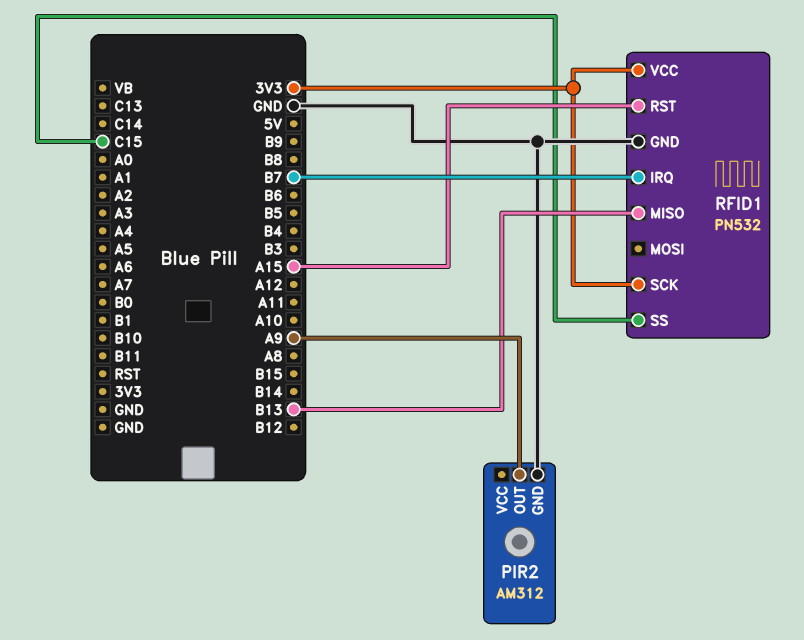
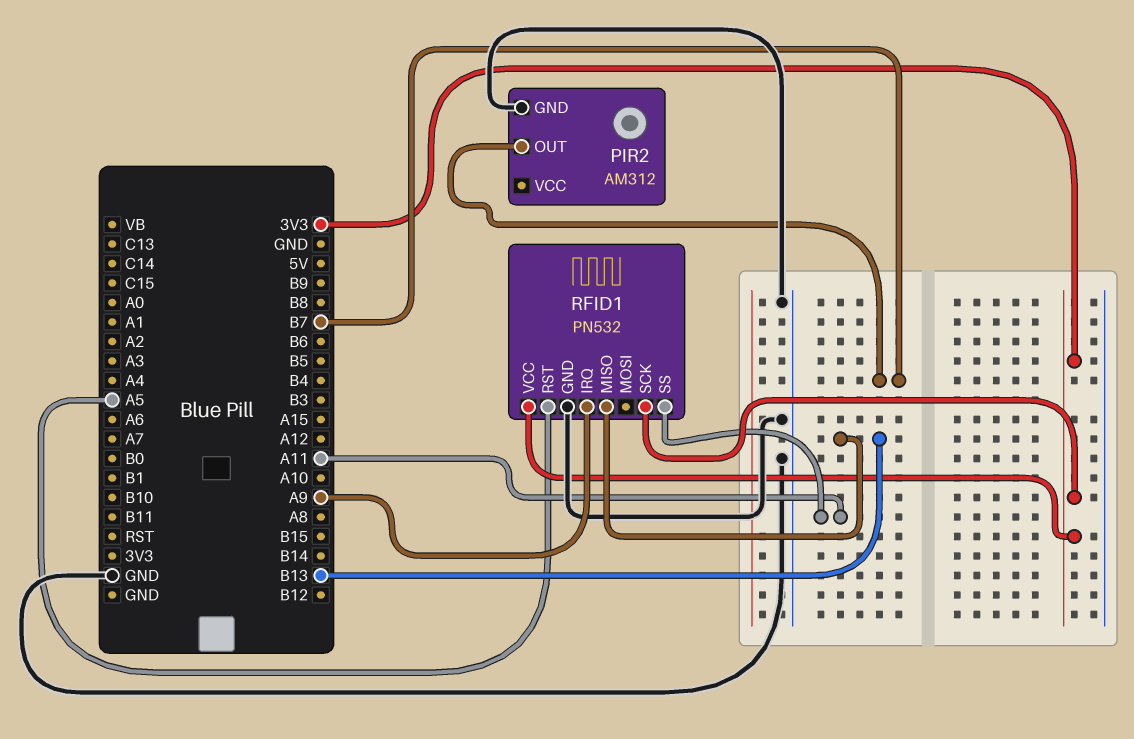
PIR2 pin OUT: A9 -> B7
RFID1 pin IRQ: B7 -> A9
RFID1 pin RST: A15 -> A5
RFID1 pin SS: C15 -> A11

